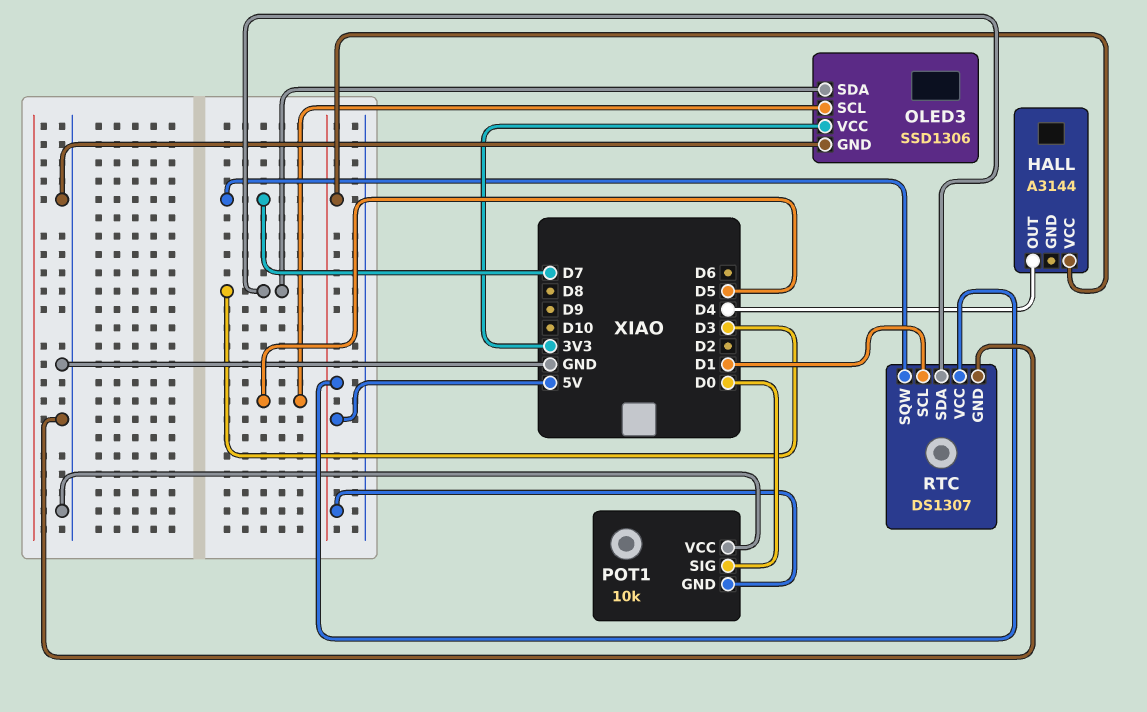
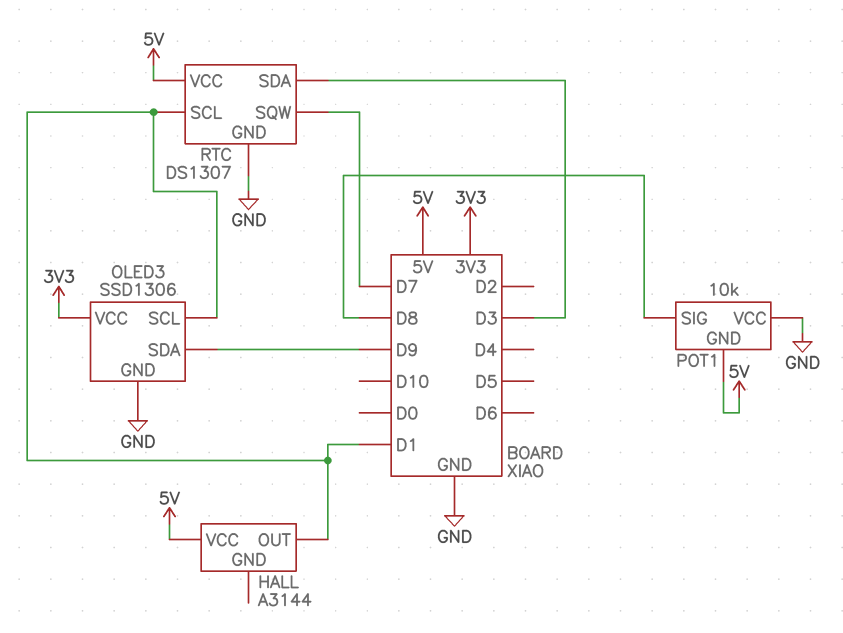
HALL pin OUT: D4 -> D1
OLED3 pin SCL: D5 -> D1
OLED3 pin SDA: D3 -> D9
POT1 pin SIG: D0 -> D8

